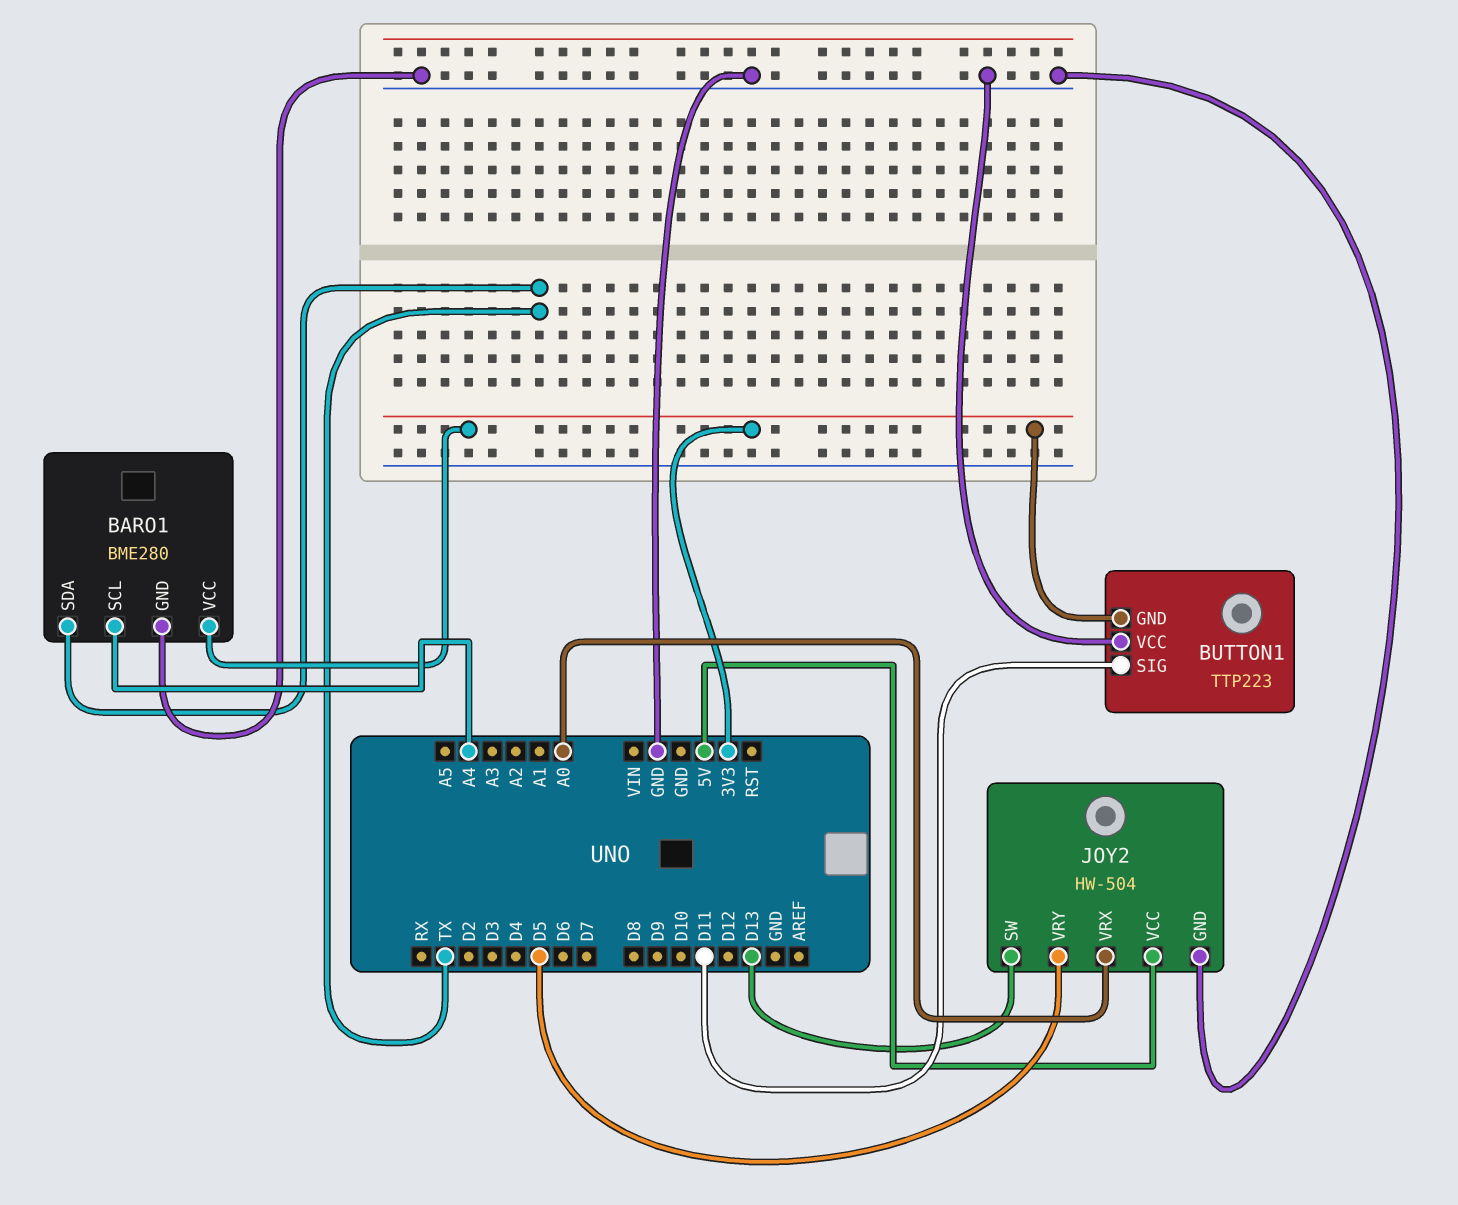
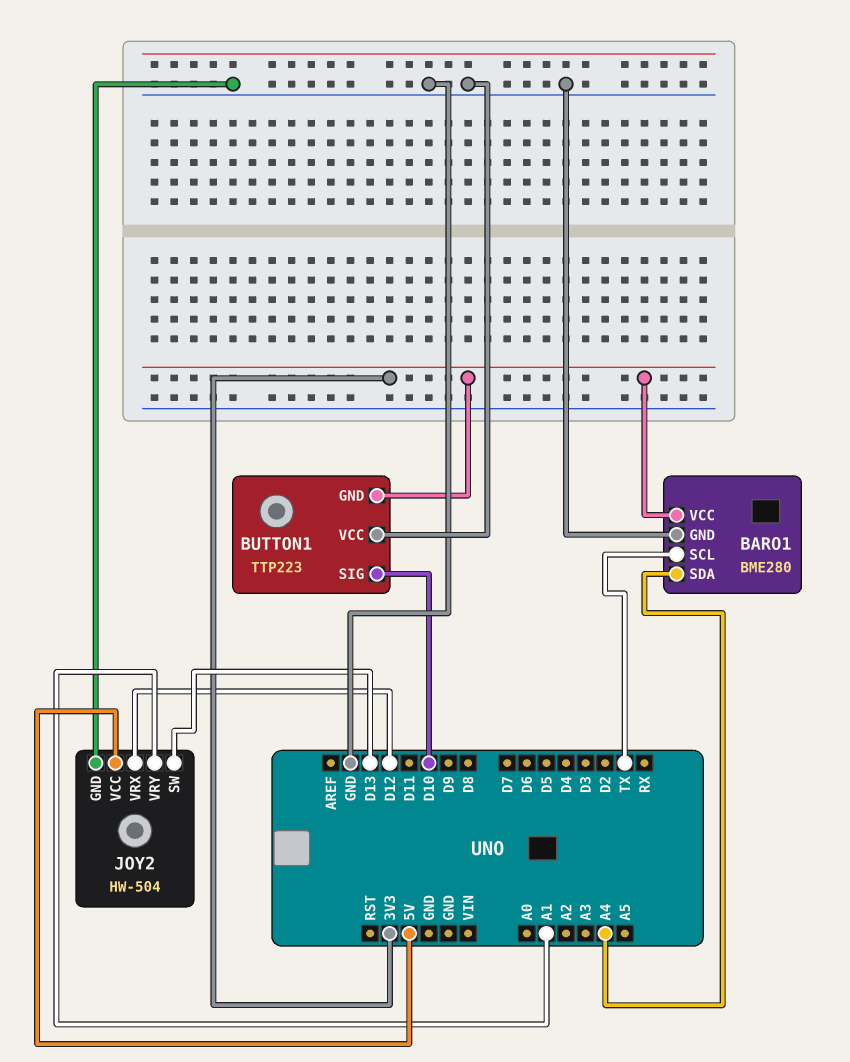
BARO1 pin SCL: A4 -> TX
BARO1 pin SDA: TX -> A4
BUTTON1 pin SIG: D11 -> D10
JOY2 pin VRX: A0 -> D12
JOY2 pin VRY: D5 -> A1

